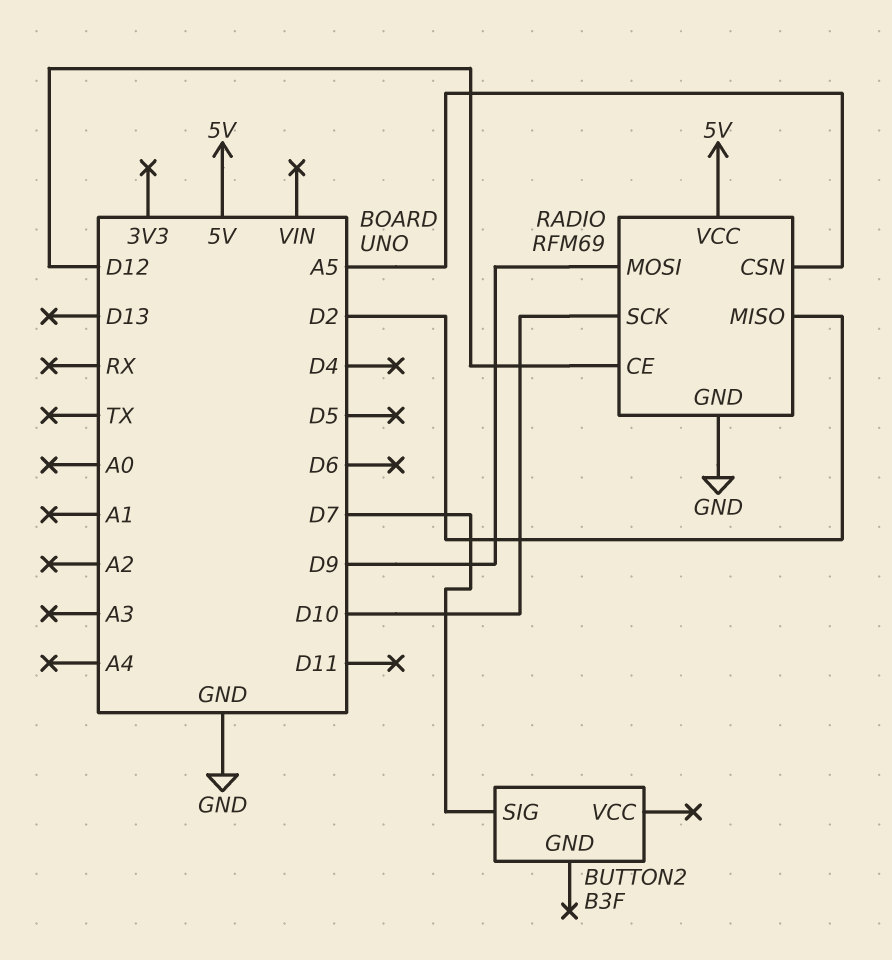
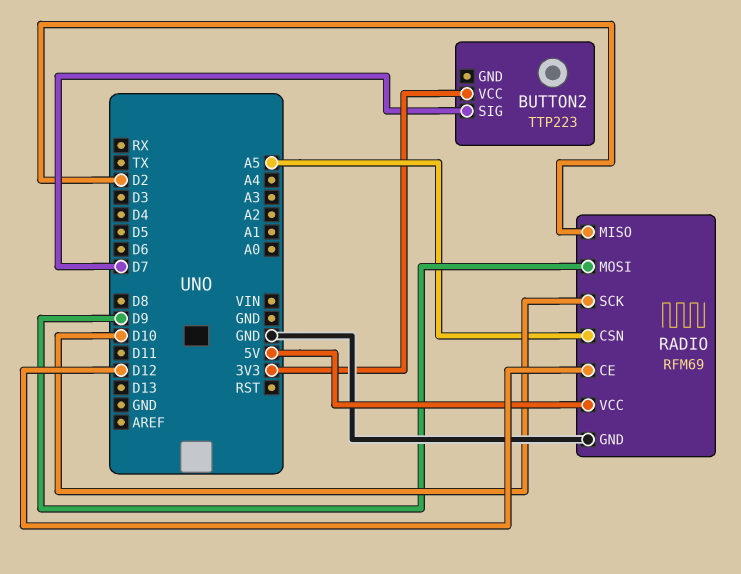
BUTTON2: B3F -> TTP223
BUTTON2 pin VCC: none -> 3V3

